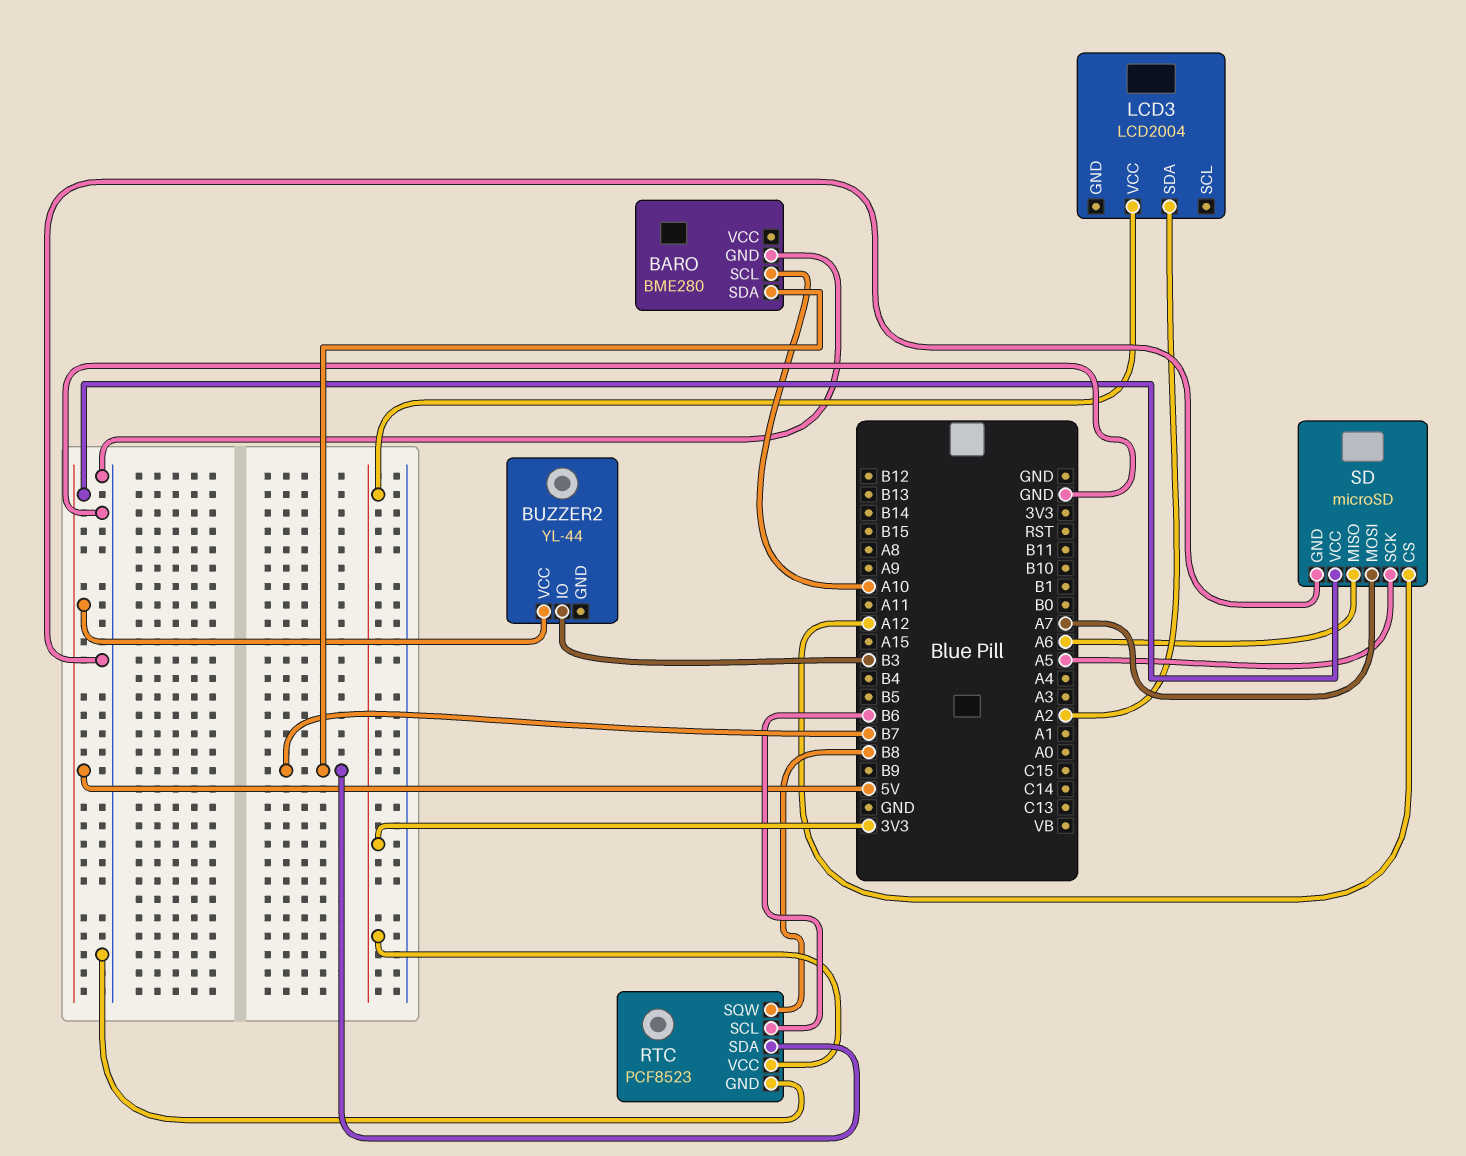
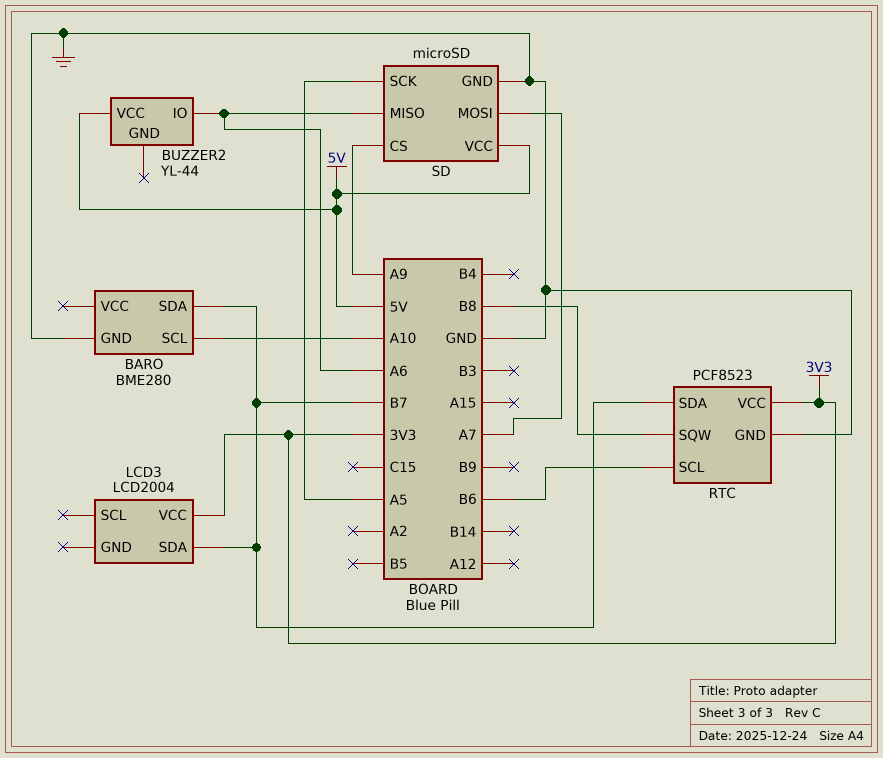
BUZZER2 pin IO: B3 -> A6
LCD3 pin SDA: A2 -> B7
SD pin CS: A12 -> A9

